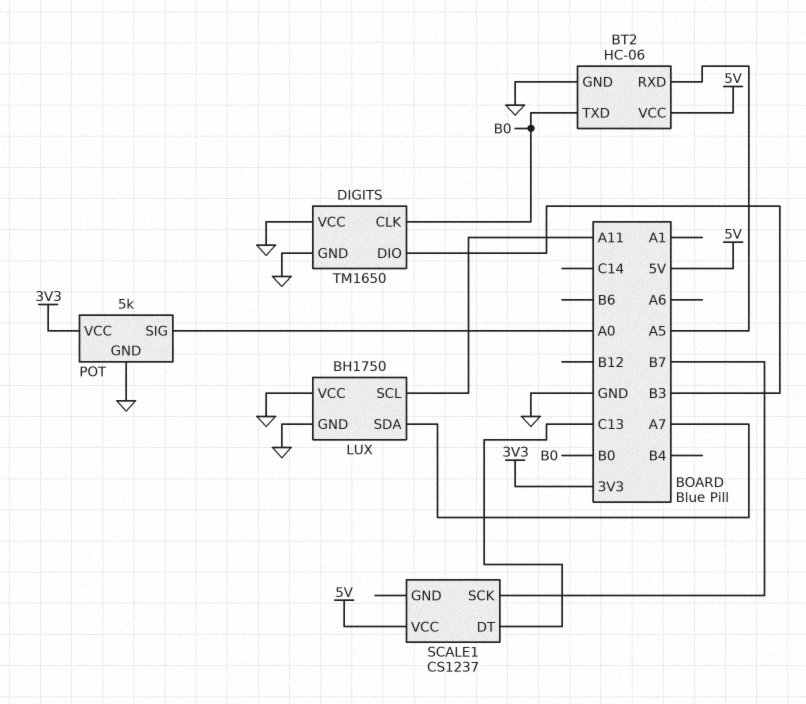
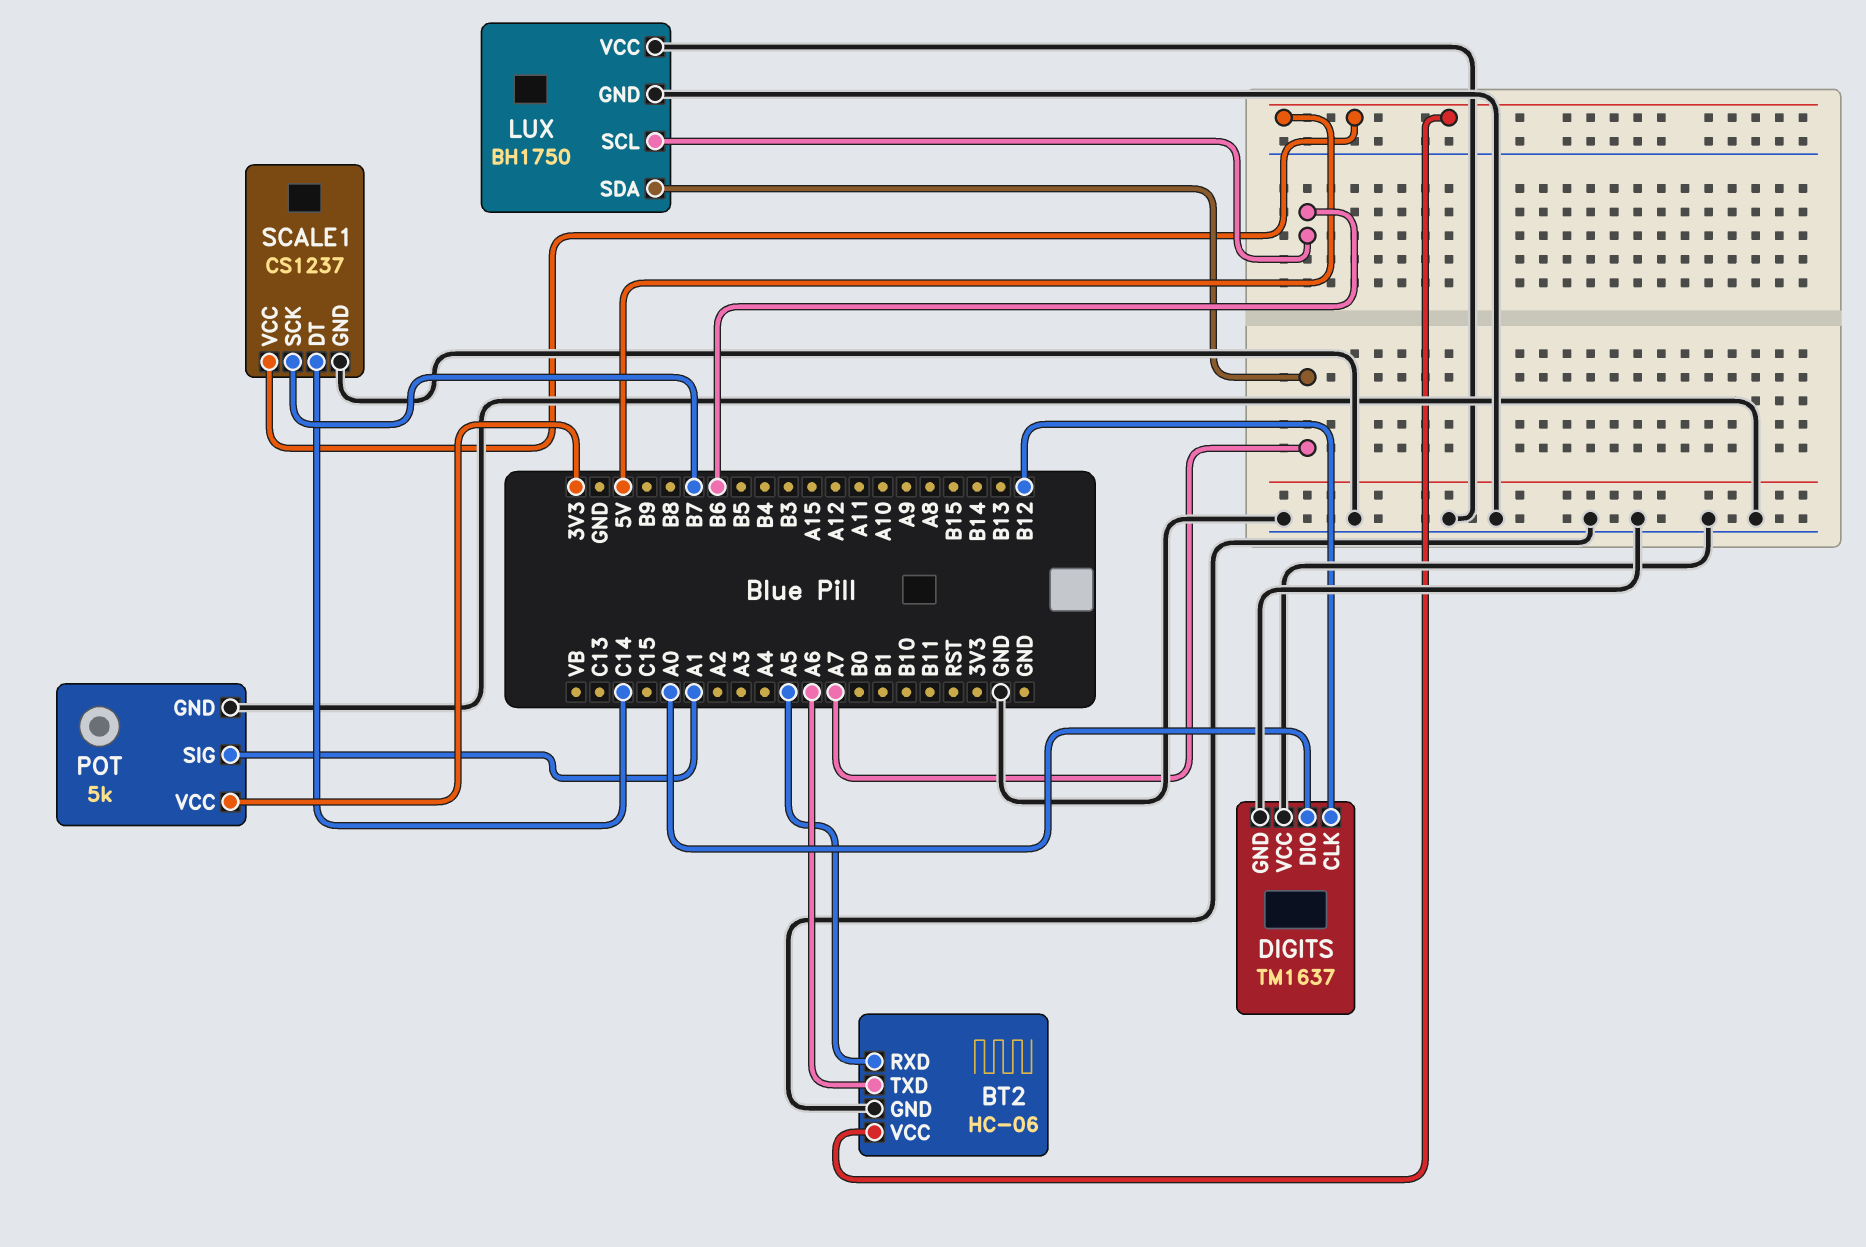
BT2 pin TXD: B0 -> A6
DIGITS: TM1650 -> TM1637
DIGITS pin CLK: B0 -> B12
DIGITS pin DIO: B3 -> A0
LUX pin SCL: A11 -> B6
POT pin SIG: A0 -> A1
SCALE1 pin DT: C13 -> C14
SCALE1 pin GND: none -> GND

